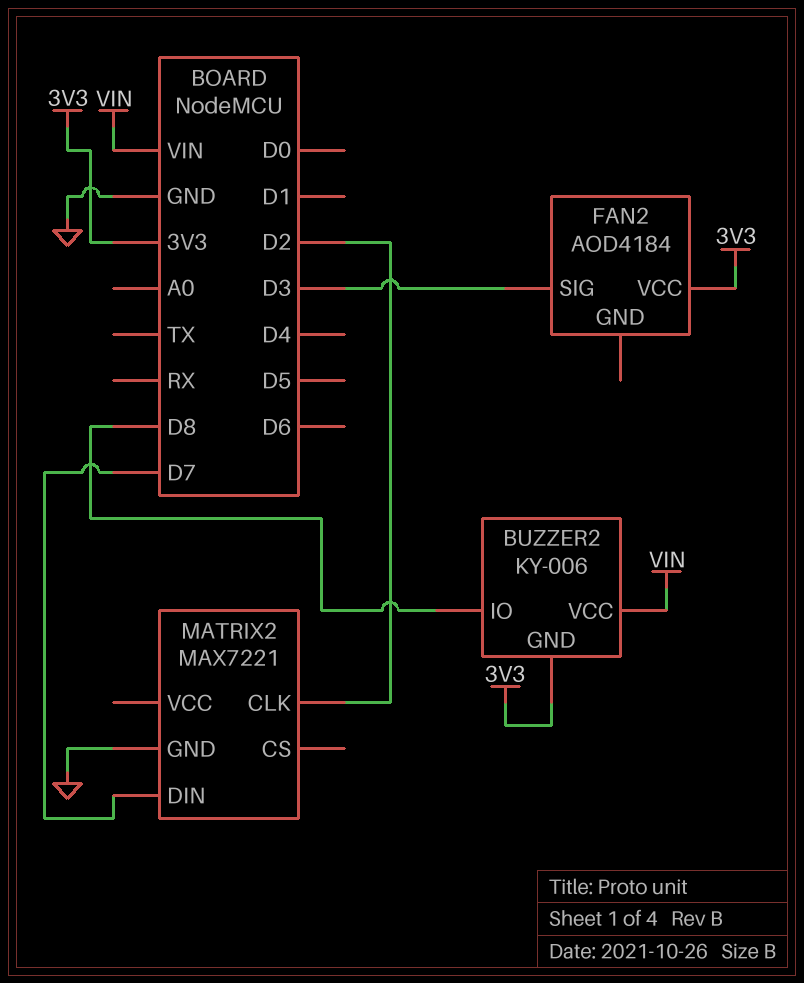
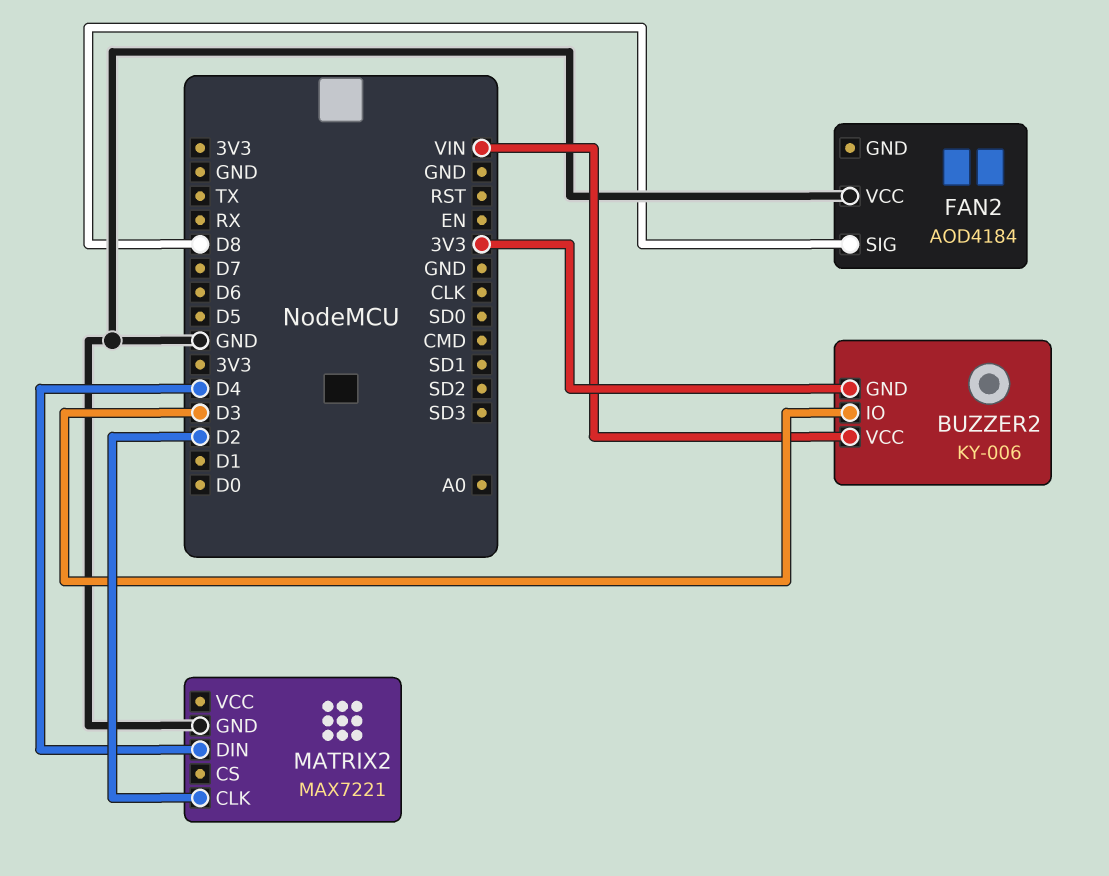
BUZZER2 pin IO: D8 -> D3
FAN2 pin SIG: D3 -> D8
FAN2 pin VCC: 3V3 -> GND
MATRIX2 pin DIN: D7 -> D4

